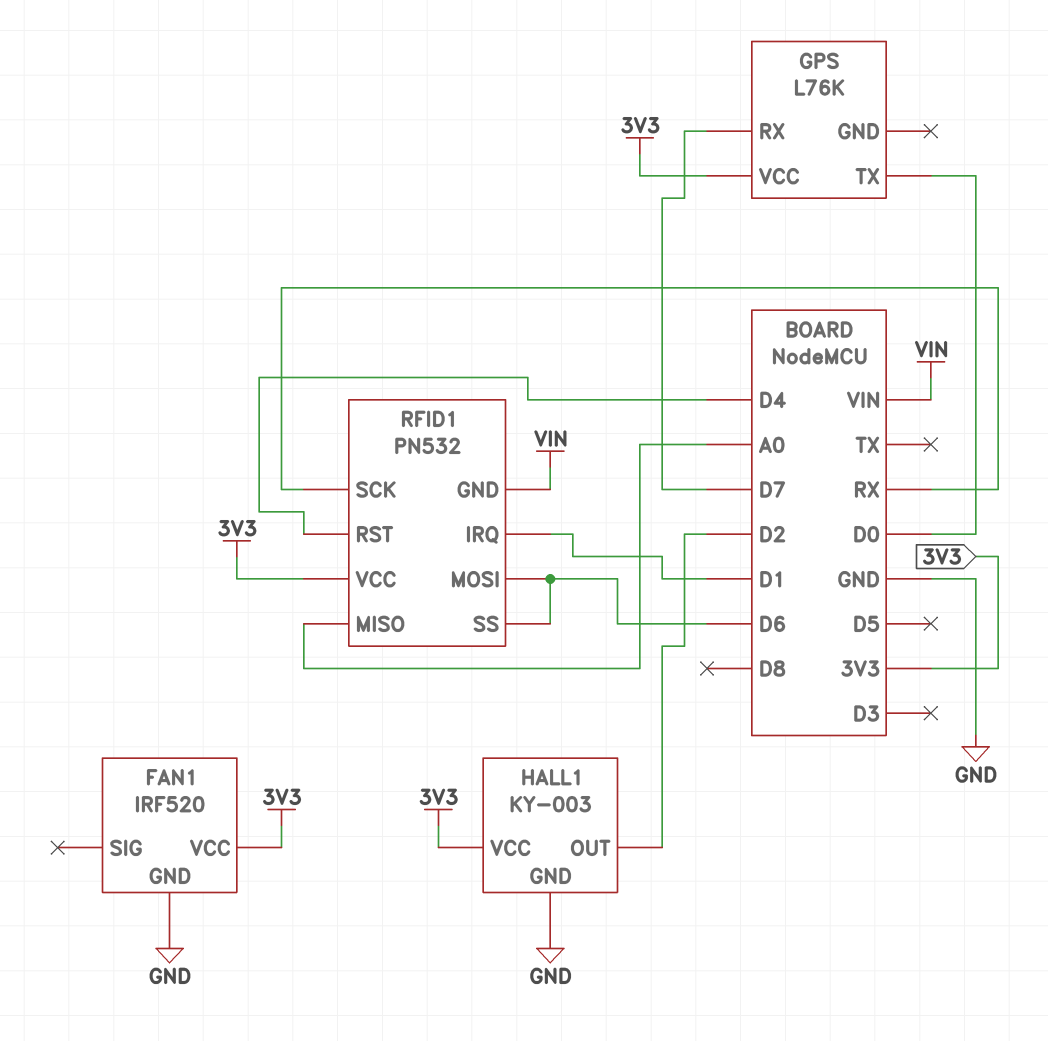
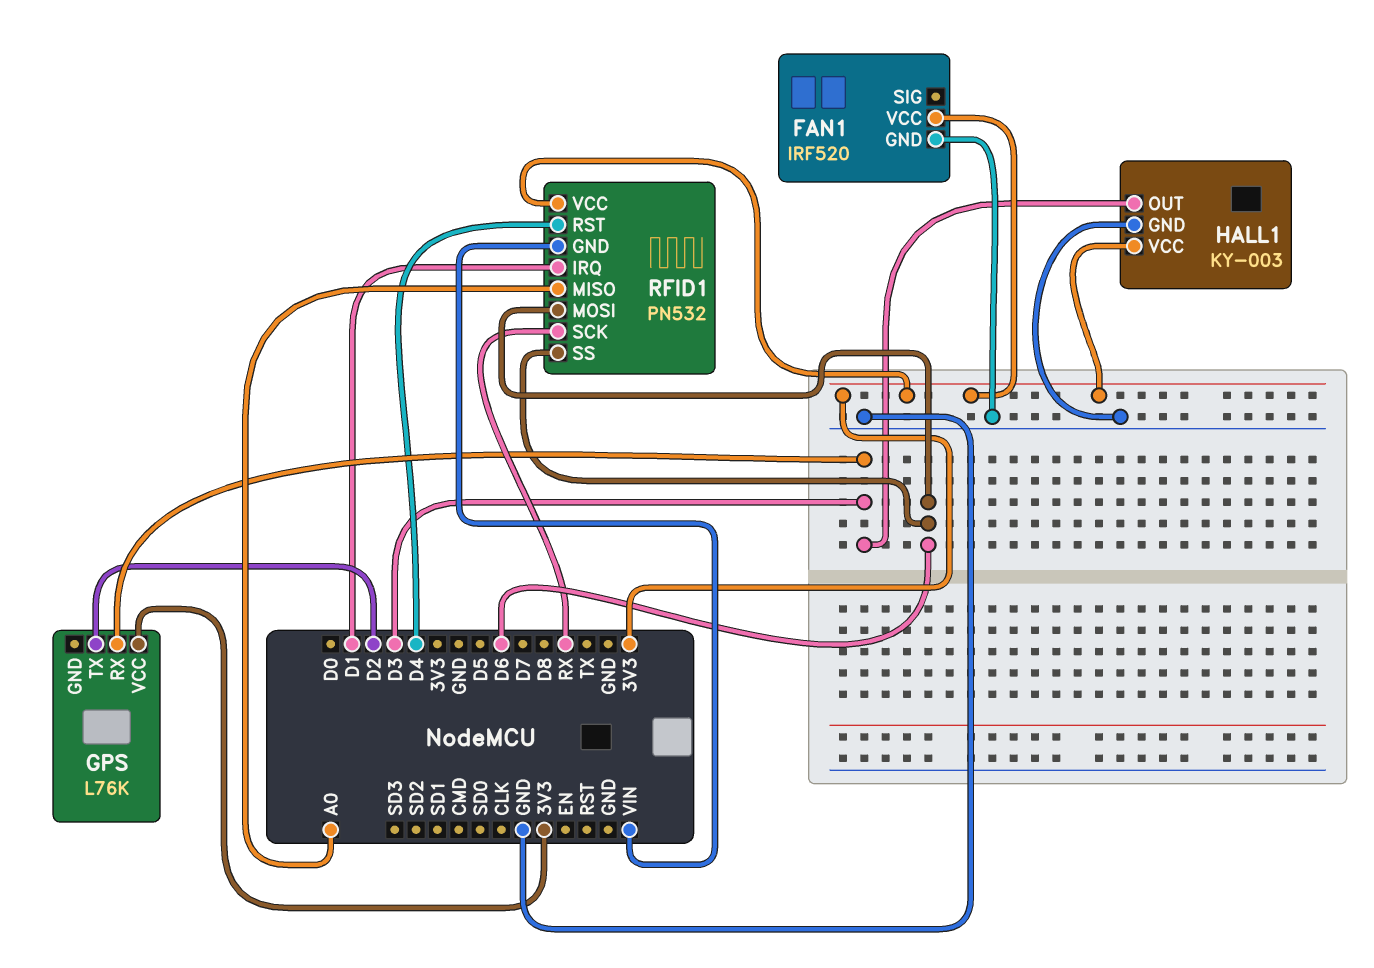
GPS pin RX: D7 -> D3
GPS pin TX: D0 -> D2
HALL1 pin OUT: D2 -> D3

